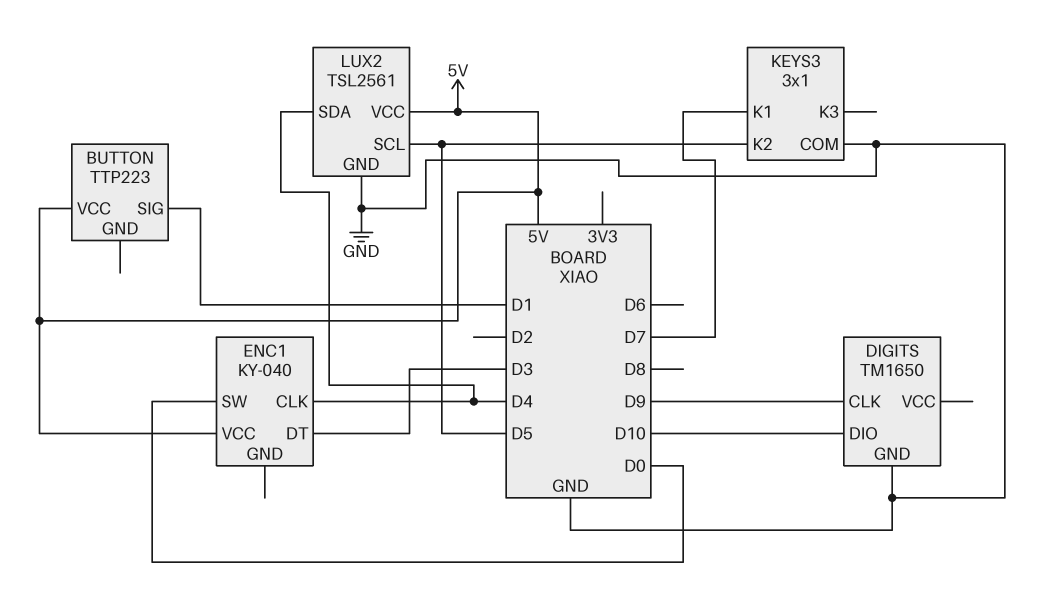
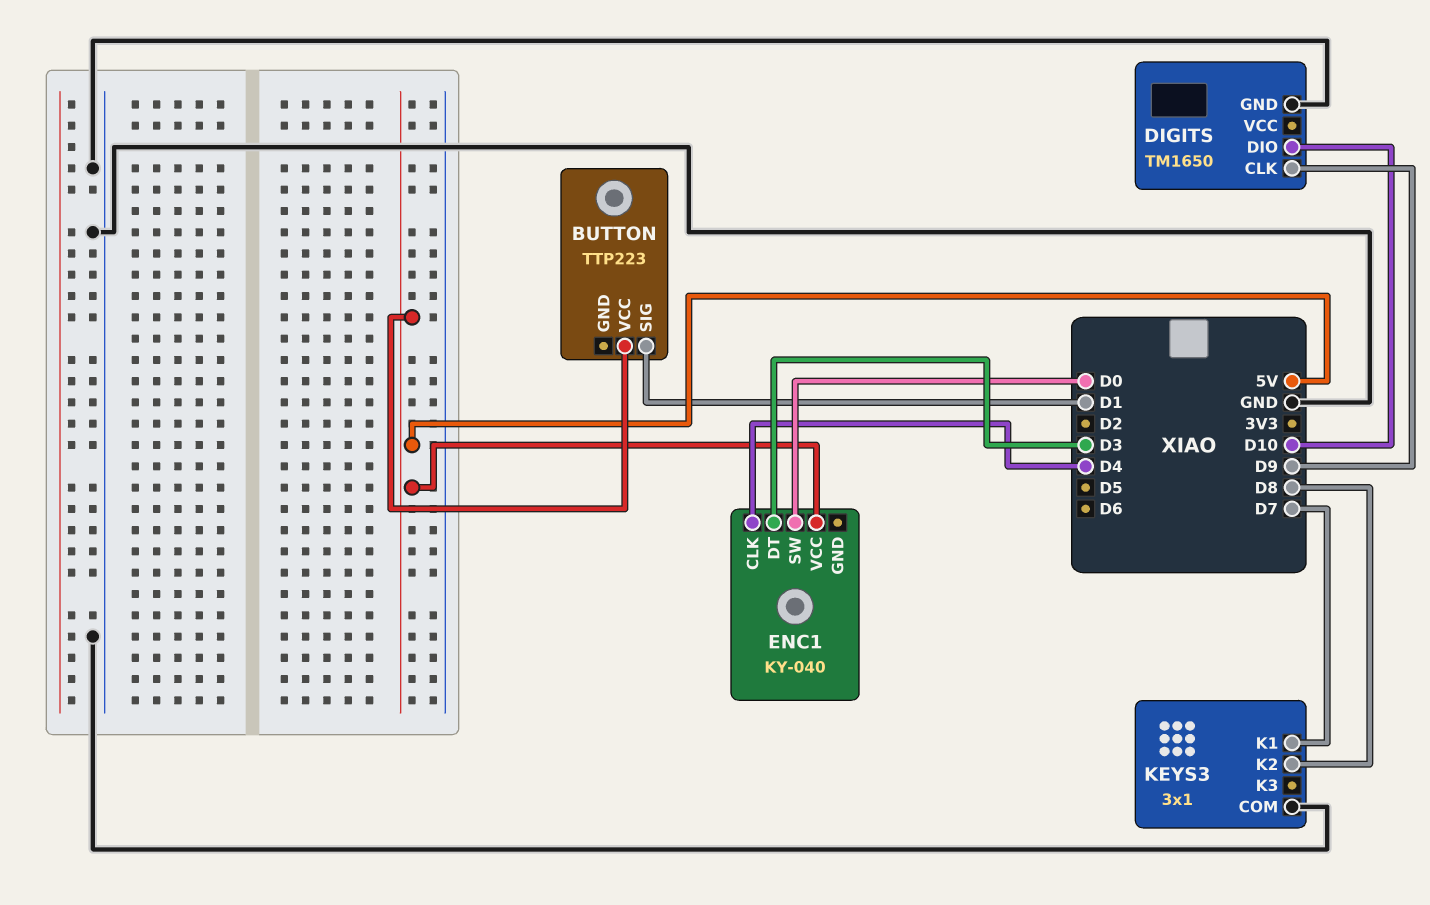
KEYS3 pin K2: D5 -> D8
LUX2: TSL2561 -> none
LUX2 pin GND: GND -> none
LUX2 pin SCL: D5 -> none
LUX2 pin SDA: D4 -> none
LUX2 pin VCC: 5V -> none

